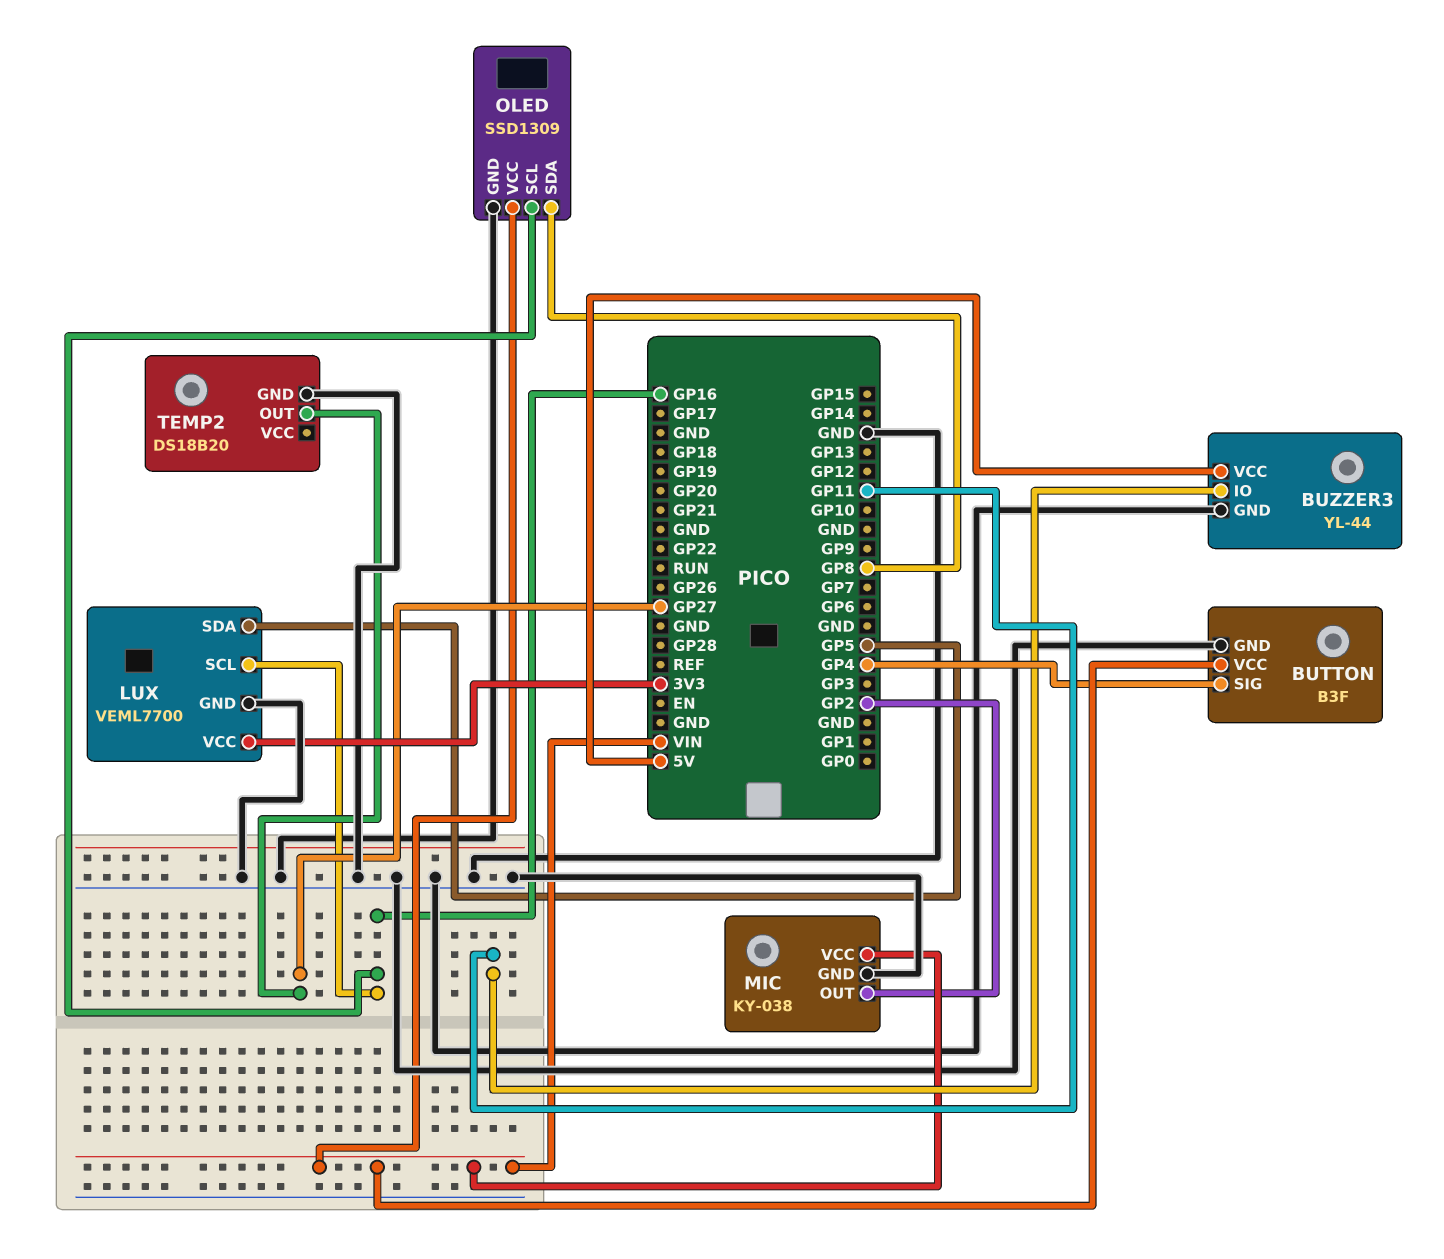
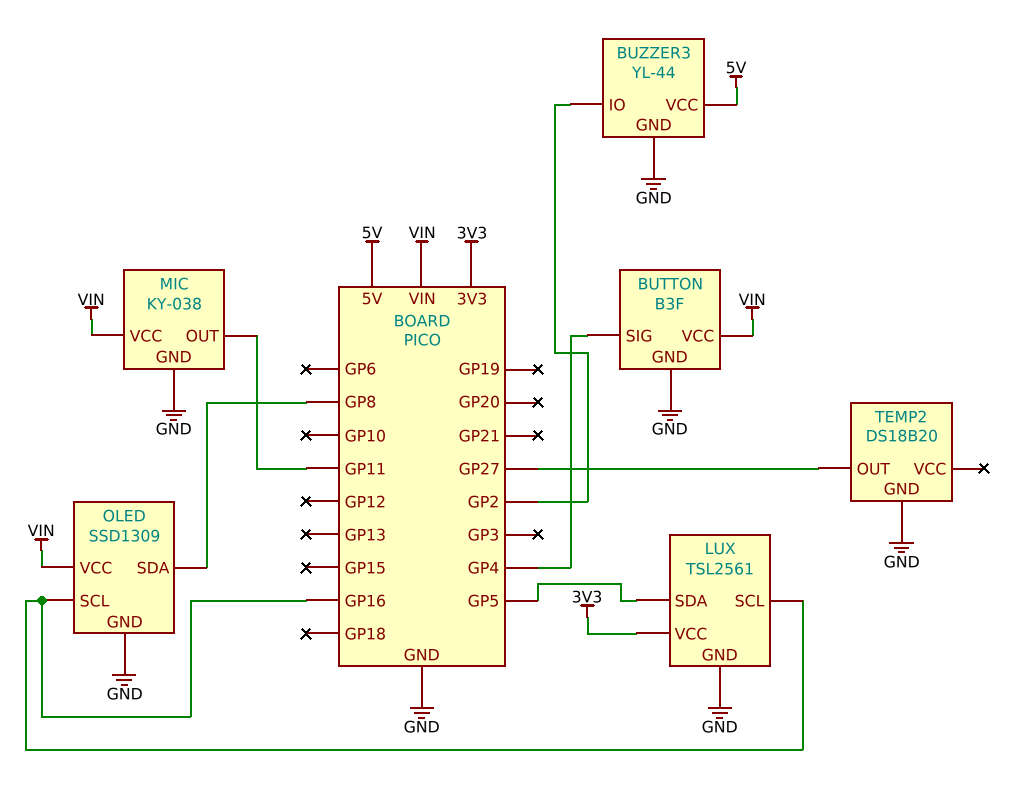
BUZZER3 pin IO: GP11 -> GP2
LUX: VEML7700 -> TSL2561
MIC pin OUT: GP2 -> GP11

